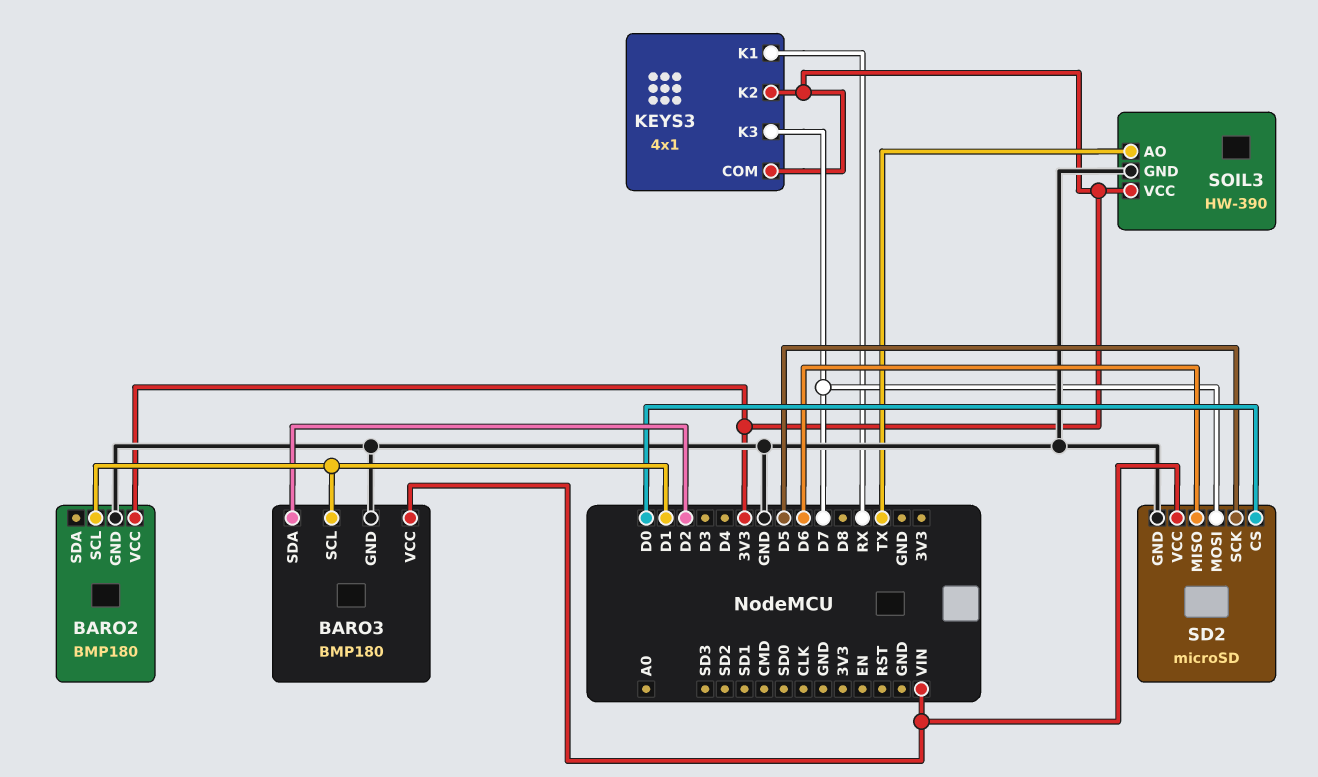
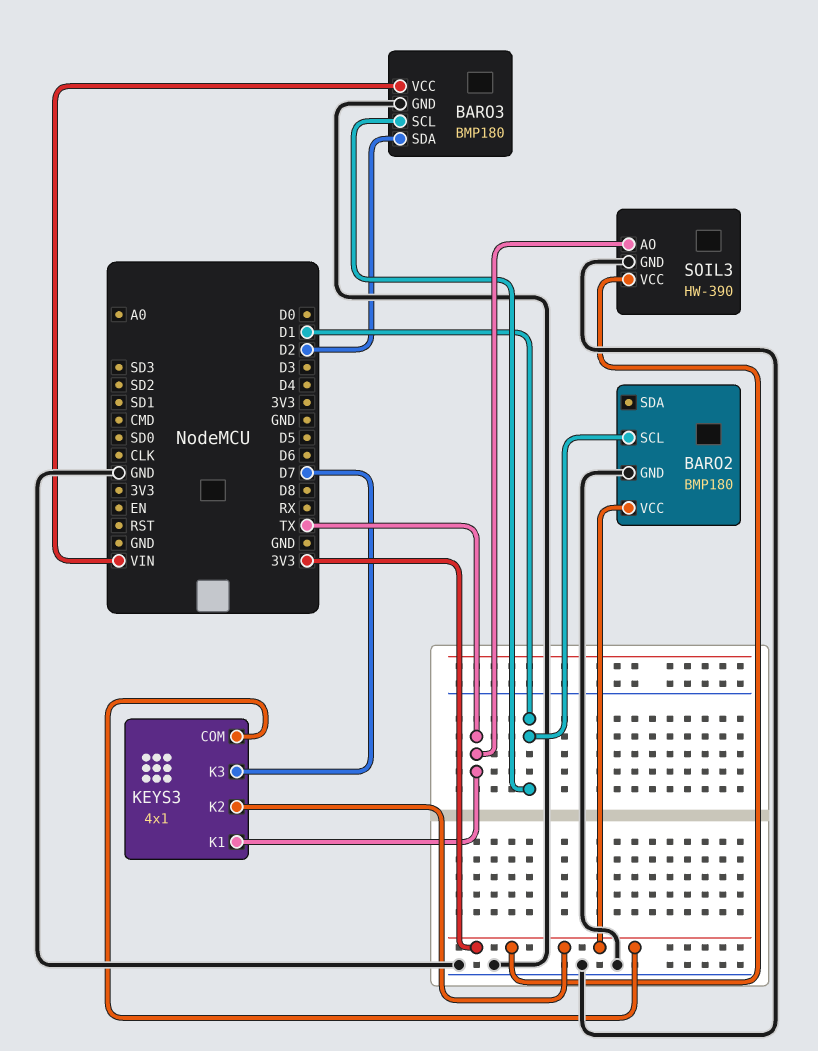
KEYS3 pin K1: RX -> TX
SD2: microSD -> none
SD2 pin CS: D0 -> none
SD2 pin GND: GND -> none
SD2 pin MISO: D6 -> none
SD2 pin MOSI: D7 -> none
SD2 pin SCK: D5 -> none
SD2 pin VCC: VIN -> none

